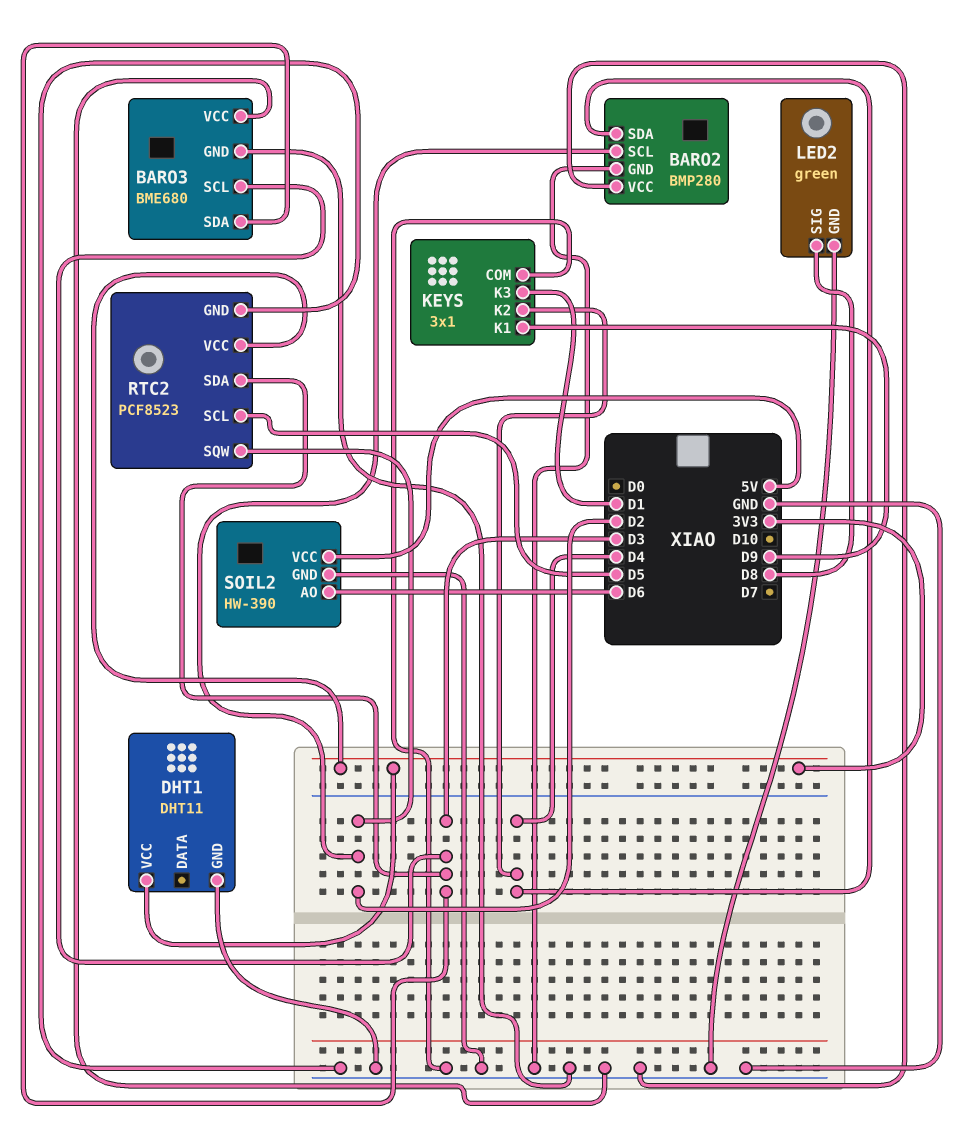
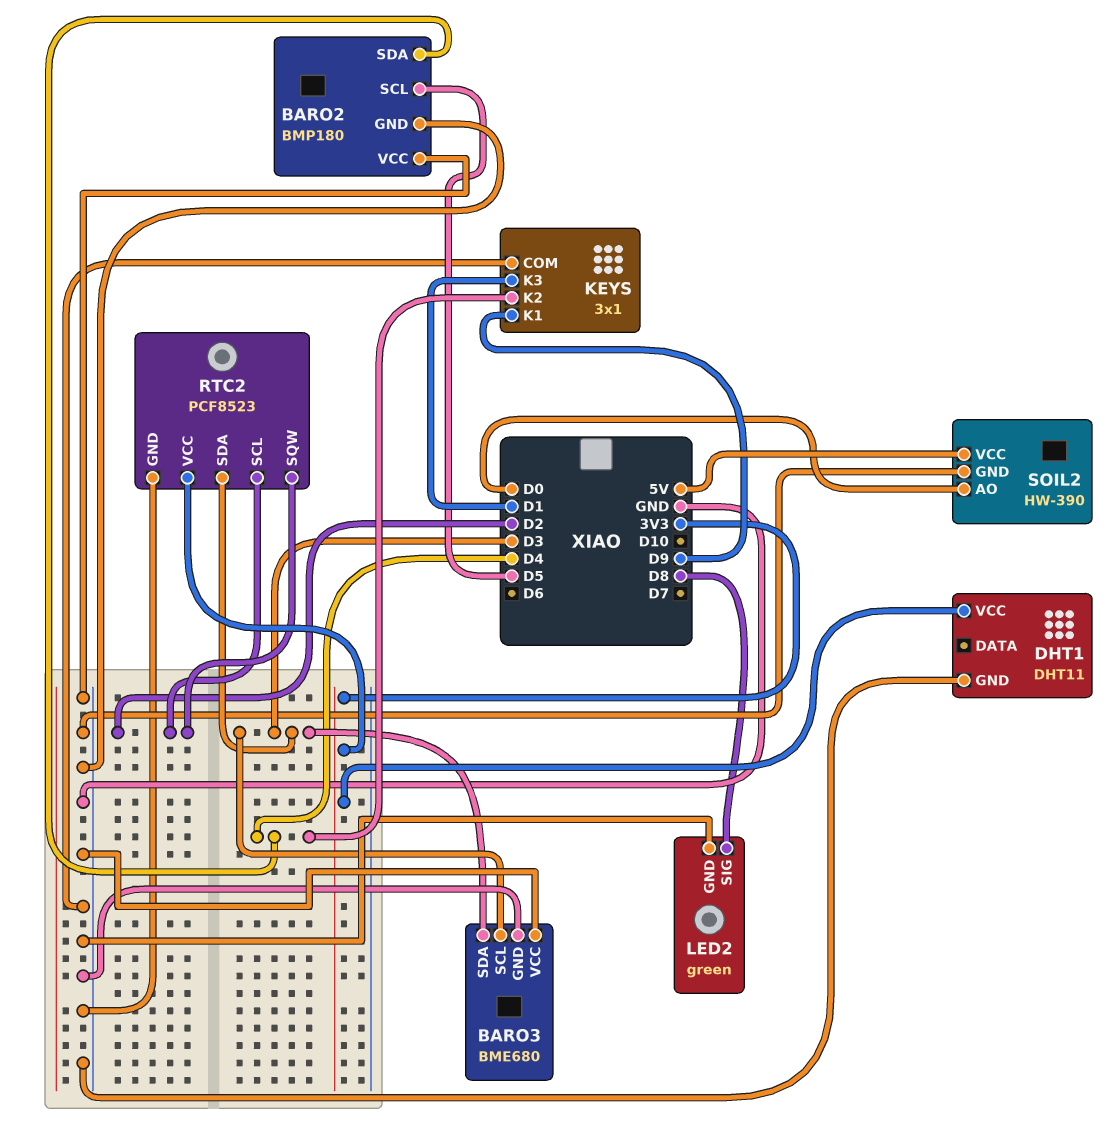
BARO2: BMP280 -> BMP180
BARO2 pin SCL: D2 -> D5
RTC2 pin SCL: D5 -> D2
SOIL2 pin AO: D6 -> D0

